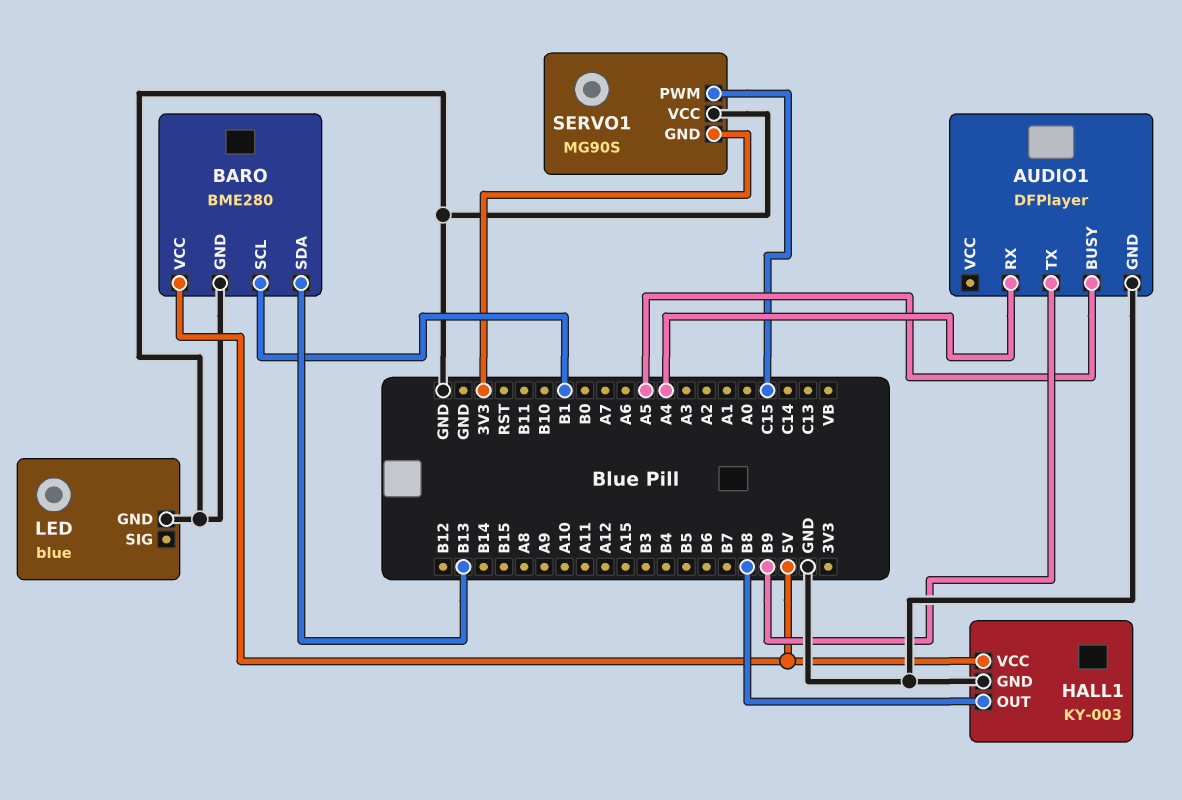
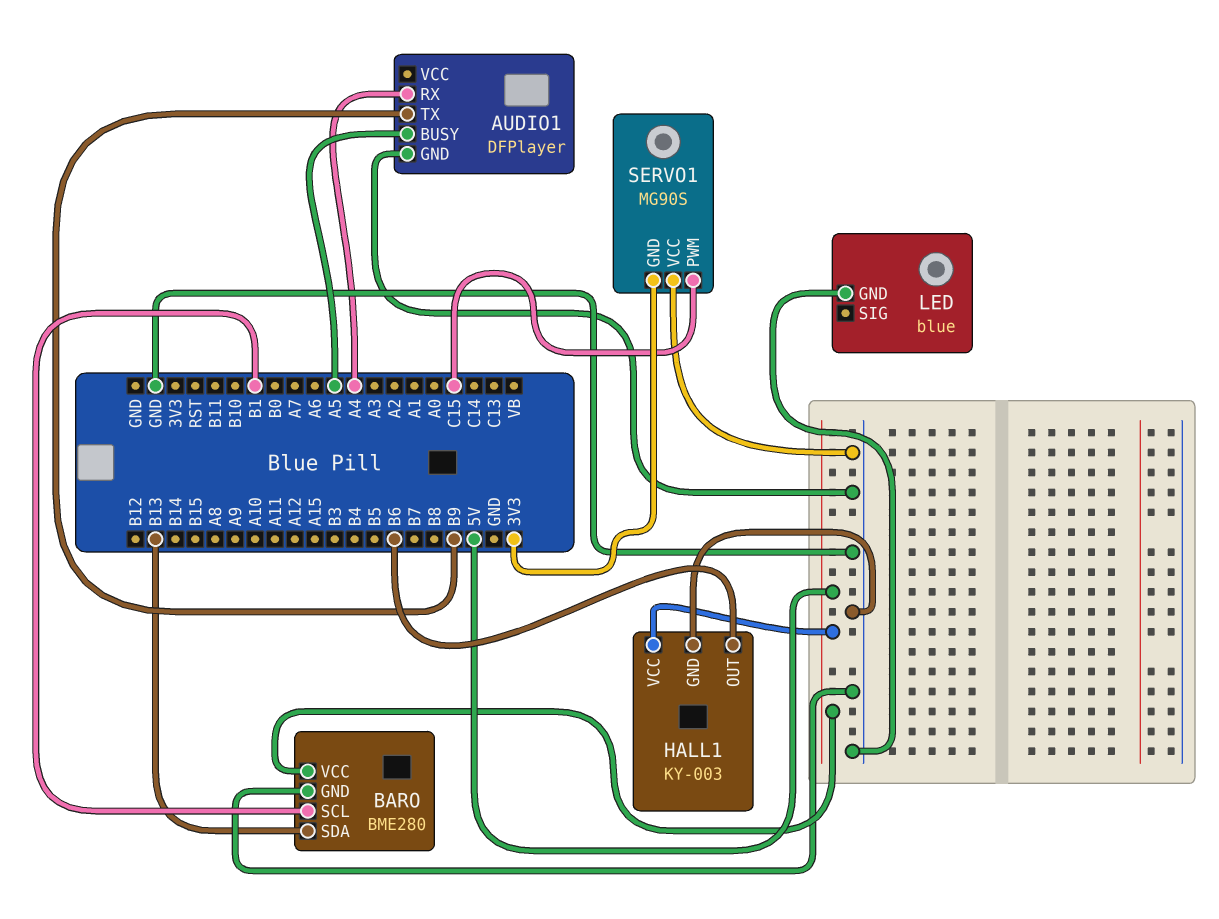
HALL1 pin OUT: B8 -> B6

